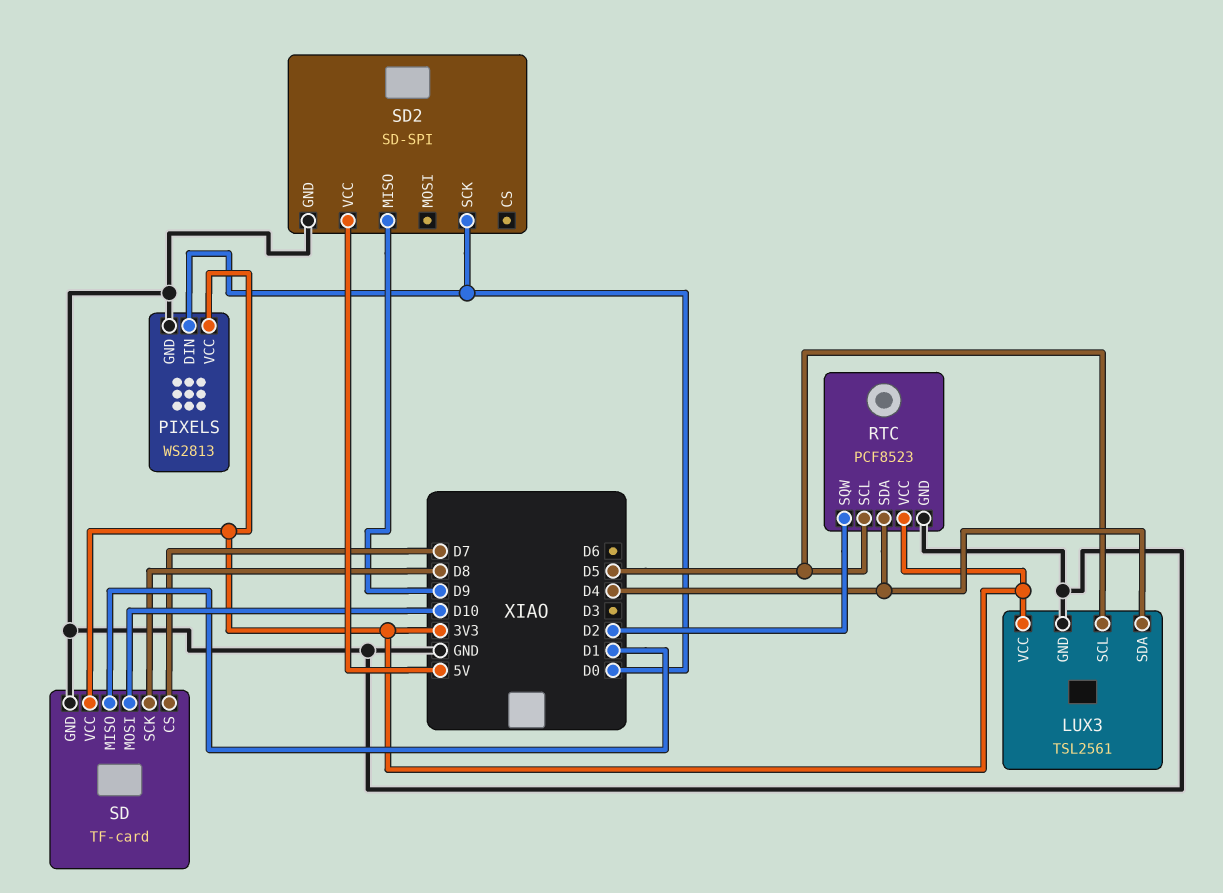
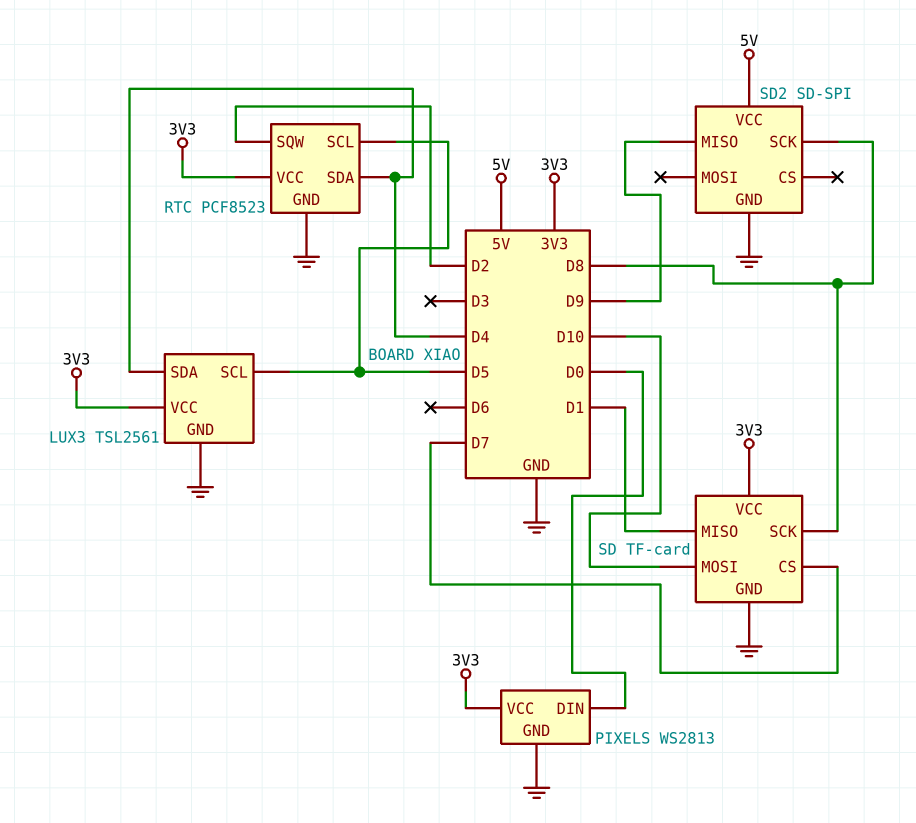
SD2 pin SCK: D0 -> D8

